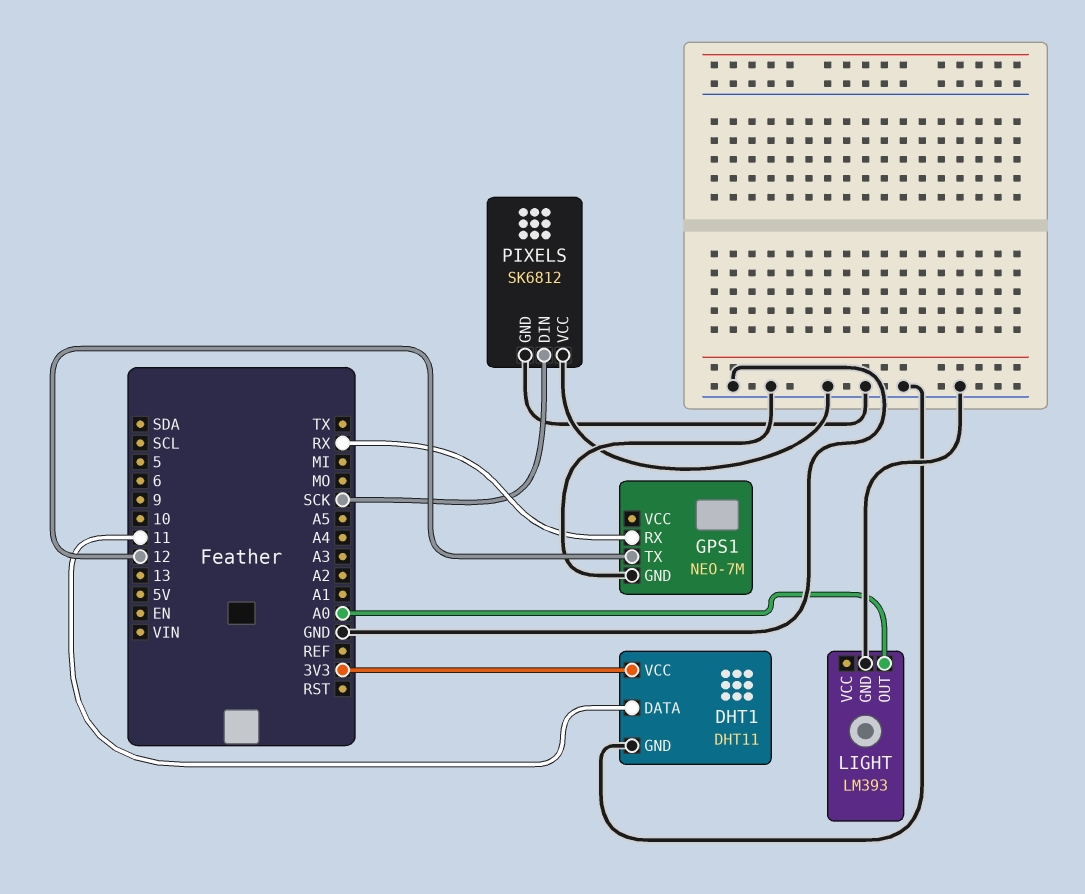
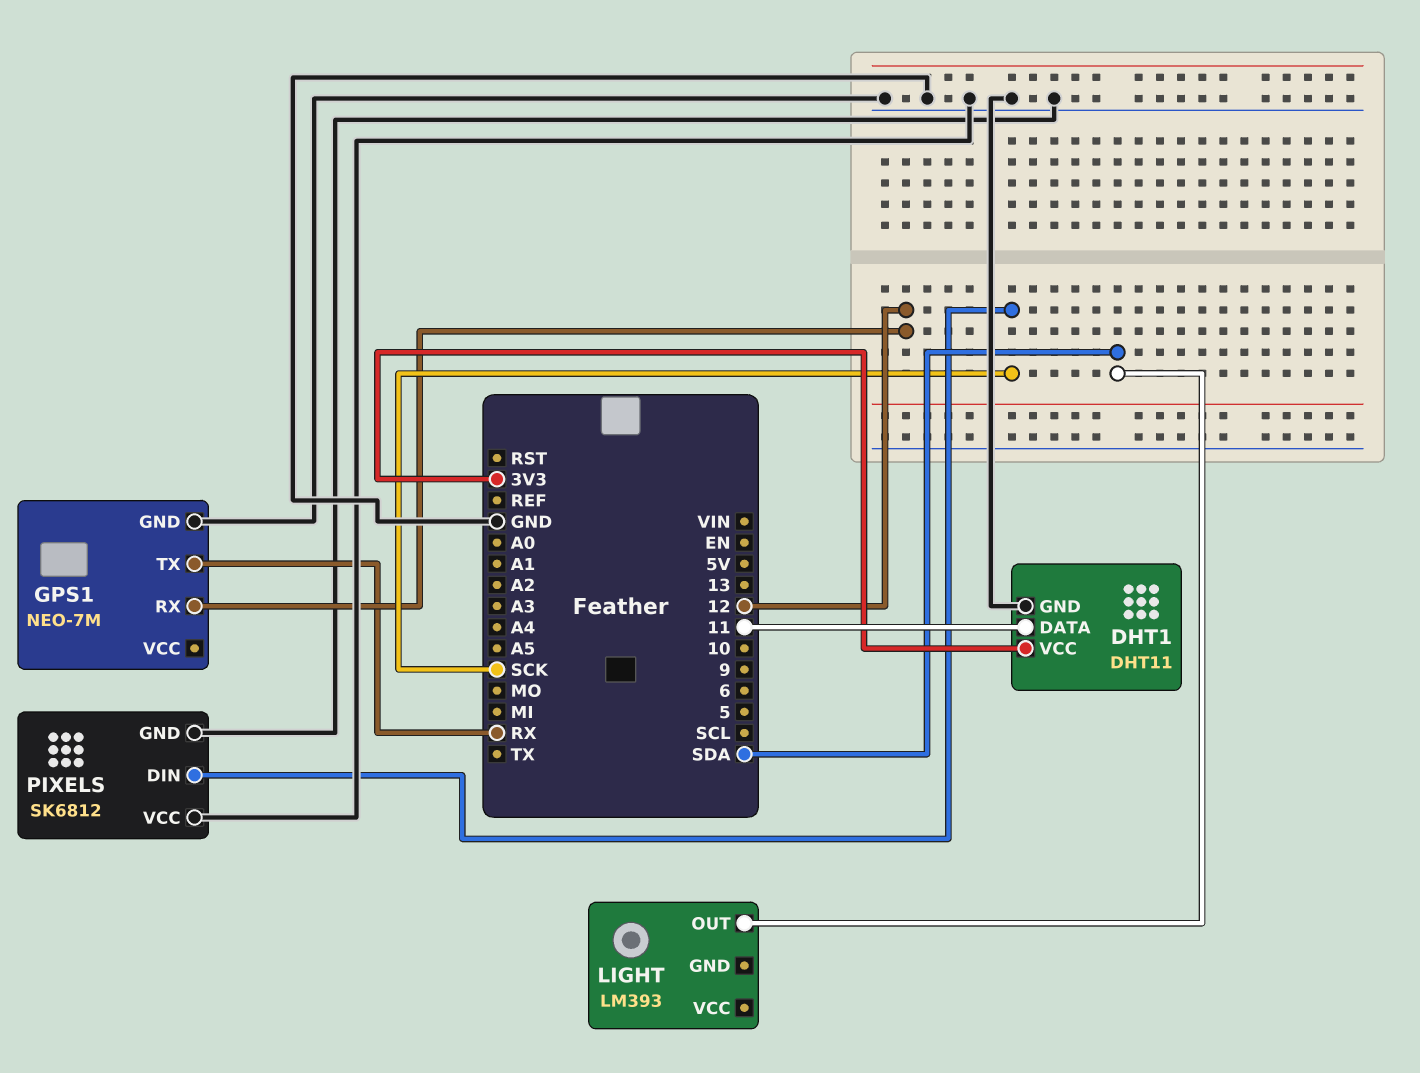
GPS1 pin RX: RX -> 12
GPS1 pin TX: 12 -> RX
LIGHT pin GND: GND -> none
LIGHT pin OUT: A0 -> SDA

